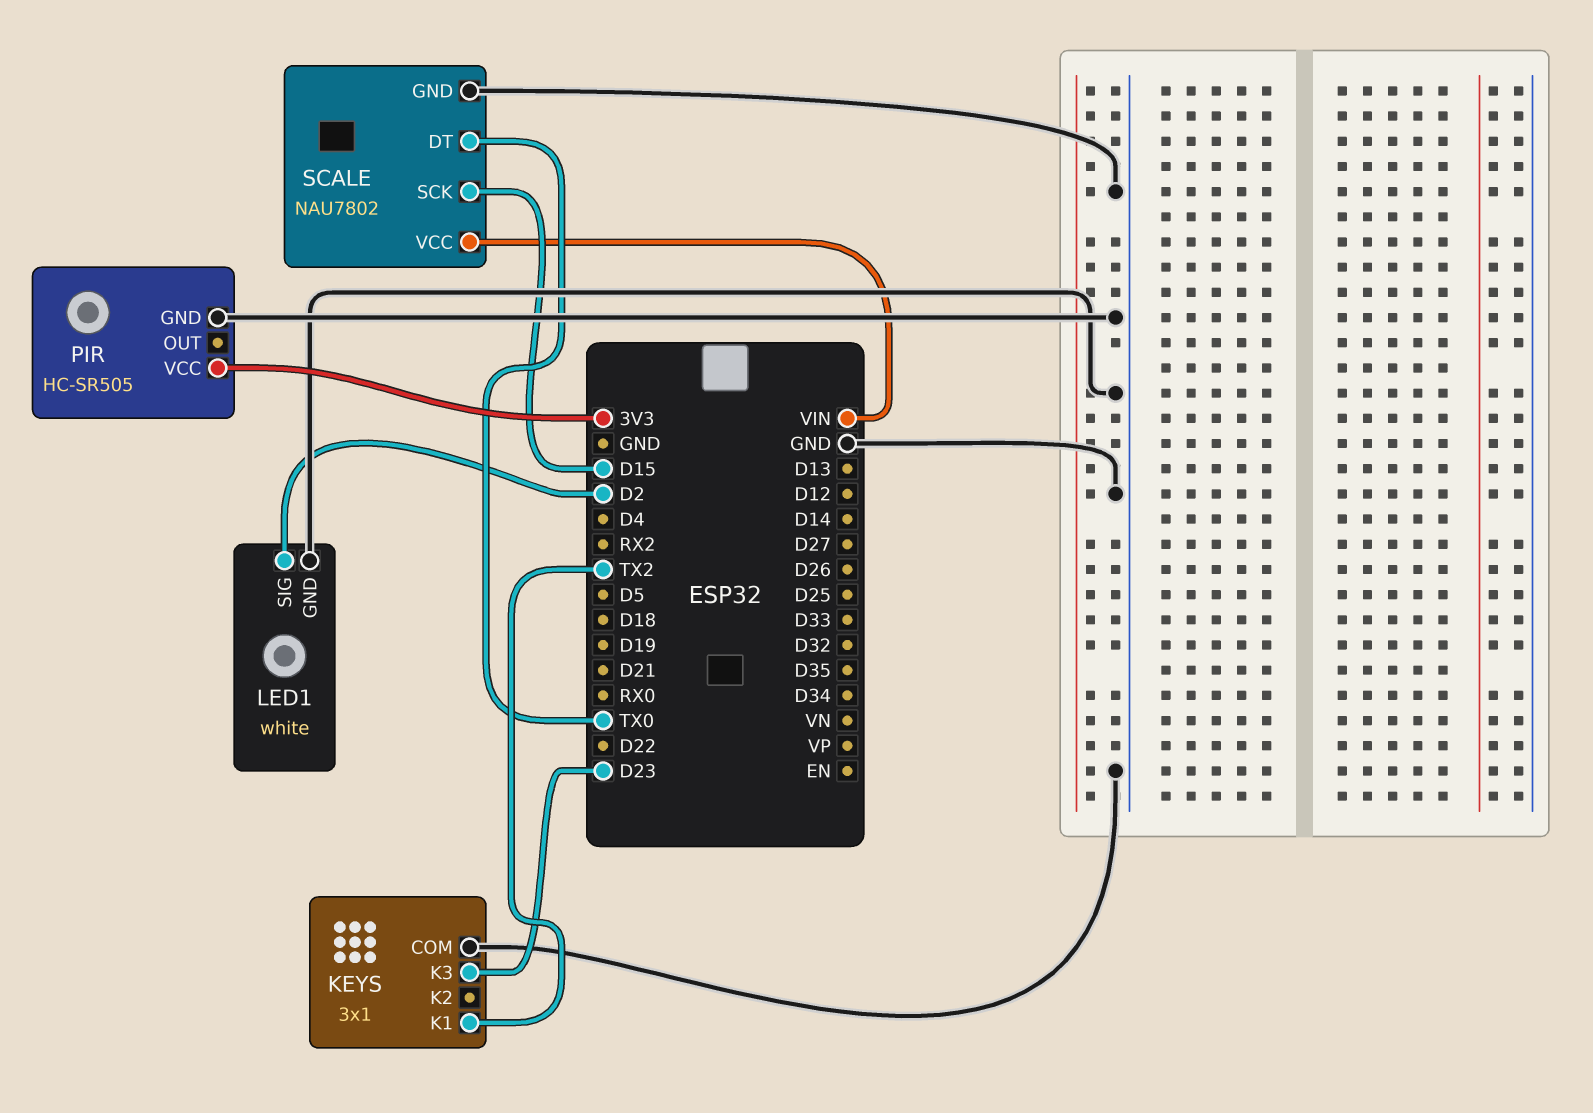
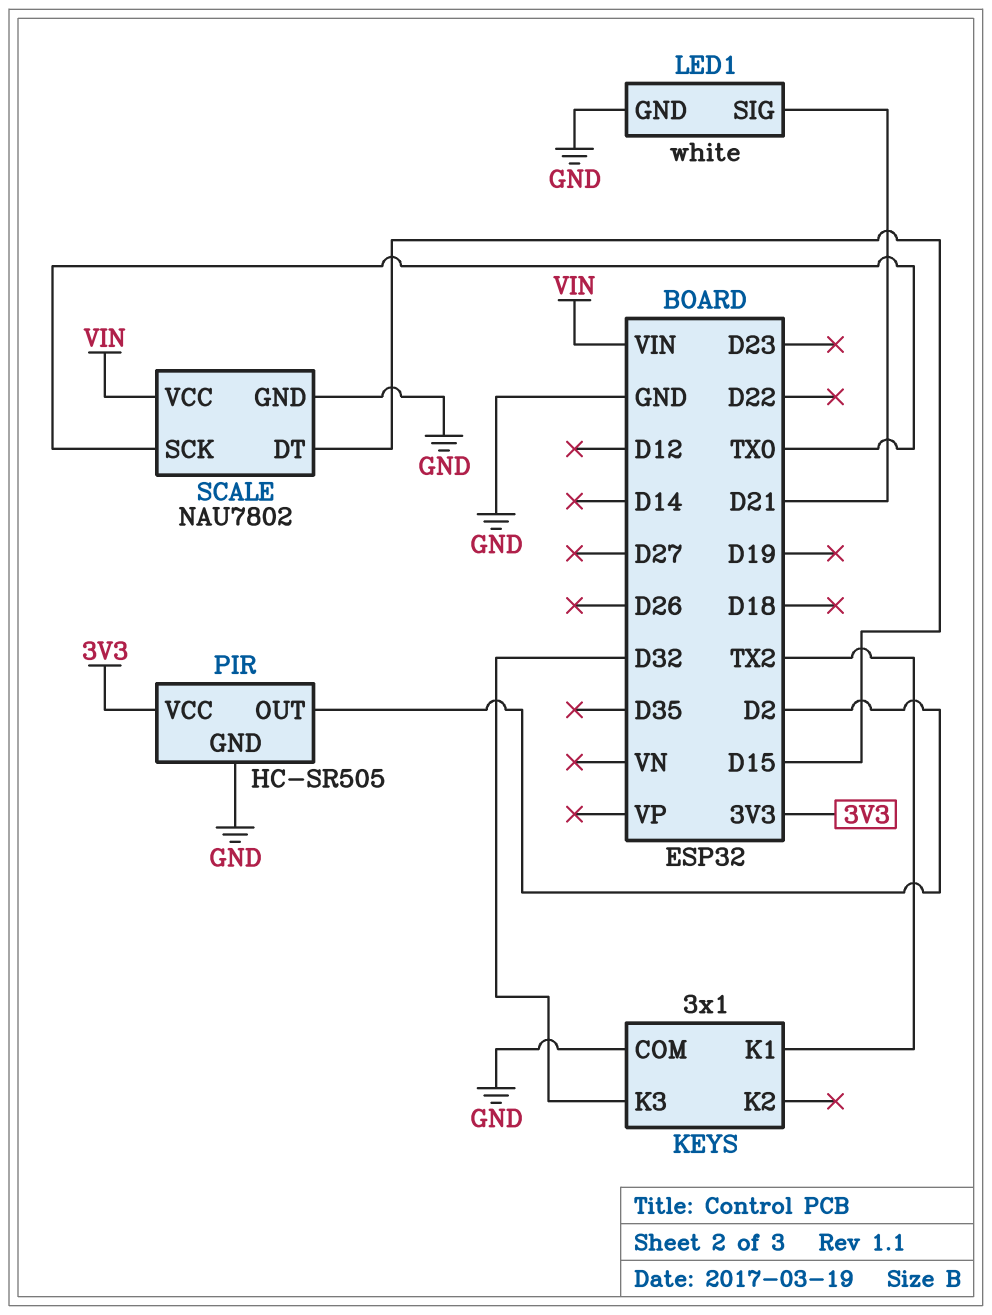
KEYS pin K3: D23 -> D32
LED1 pin SIG: D2 -> D21
PIR pin OUT: none -> D2
SCALE pin DT: TX0 -> D15
SCALE pin SCK: D15 -> TX0

